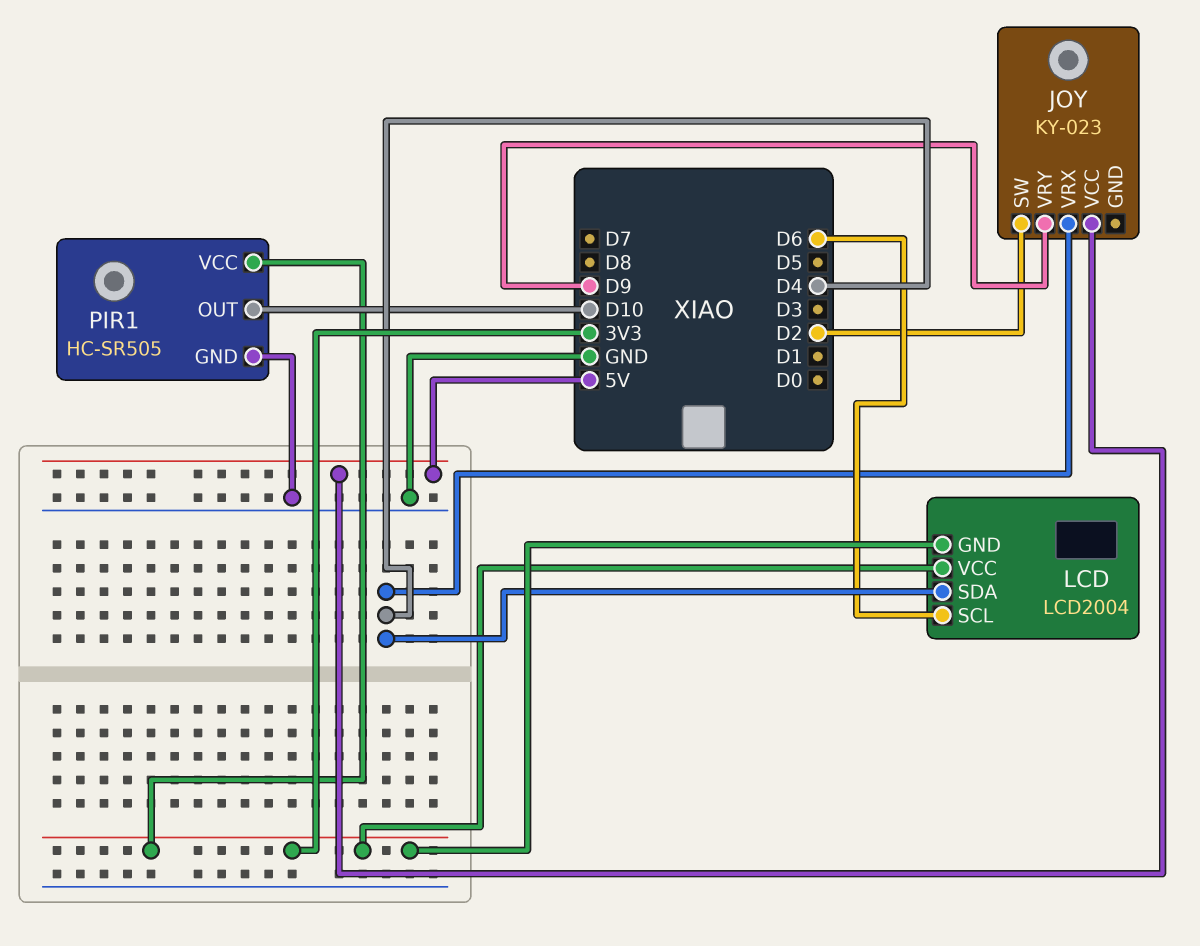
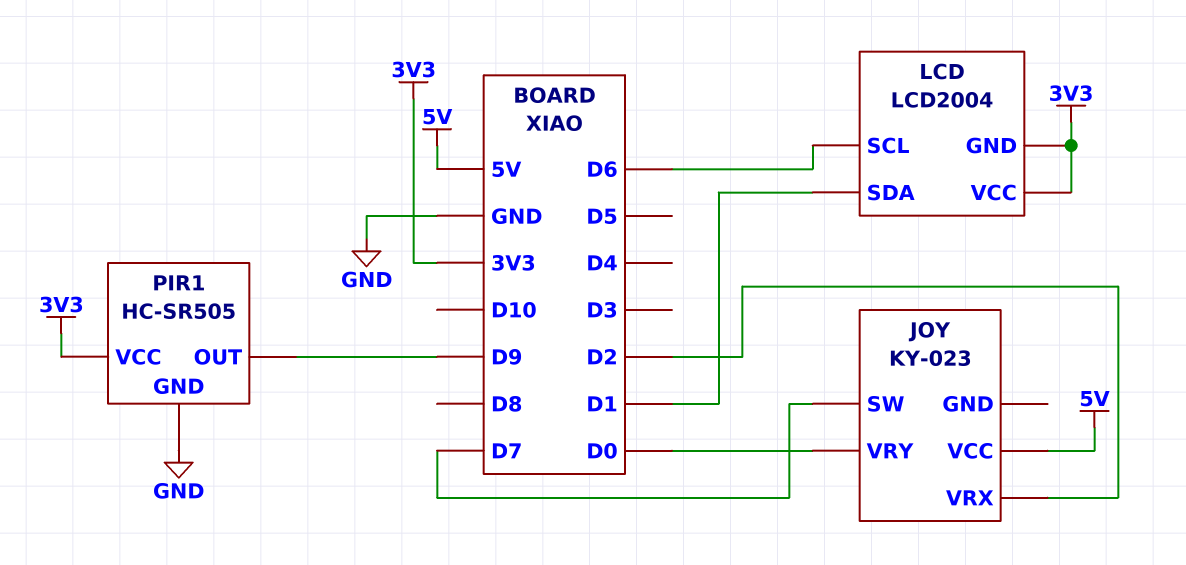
JOY pin SW: D2 -> D7
JOY pin VRX: D4 -> D2
JOY pin VRY: D9 -> D0
LCD pin SDA: D4 -> D1
PIR1 pin OUT: D10 -> D9

